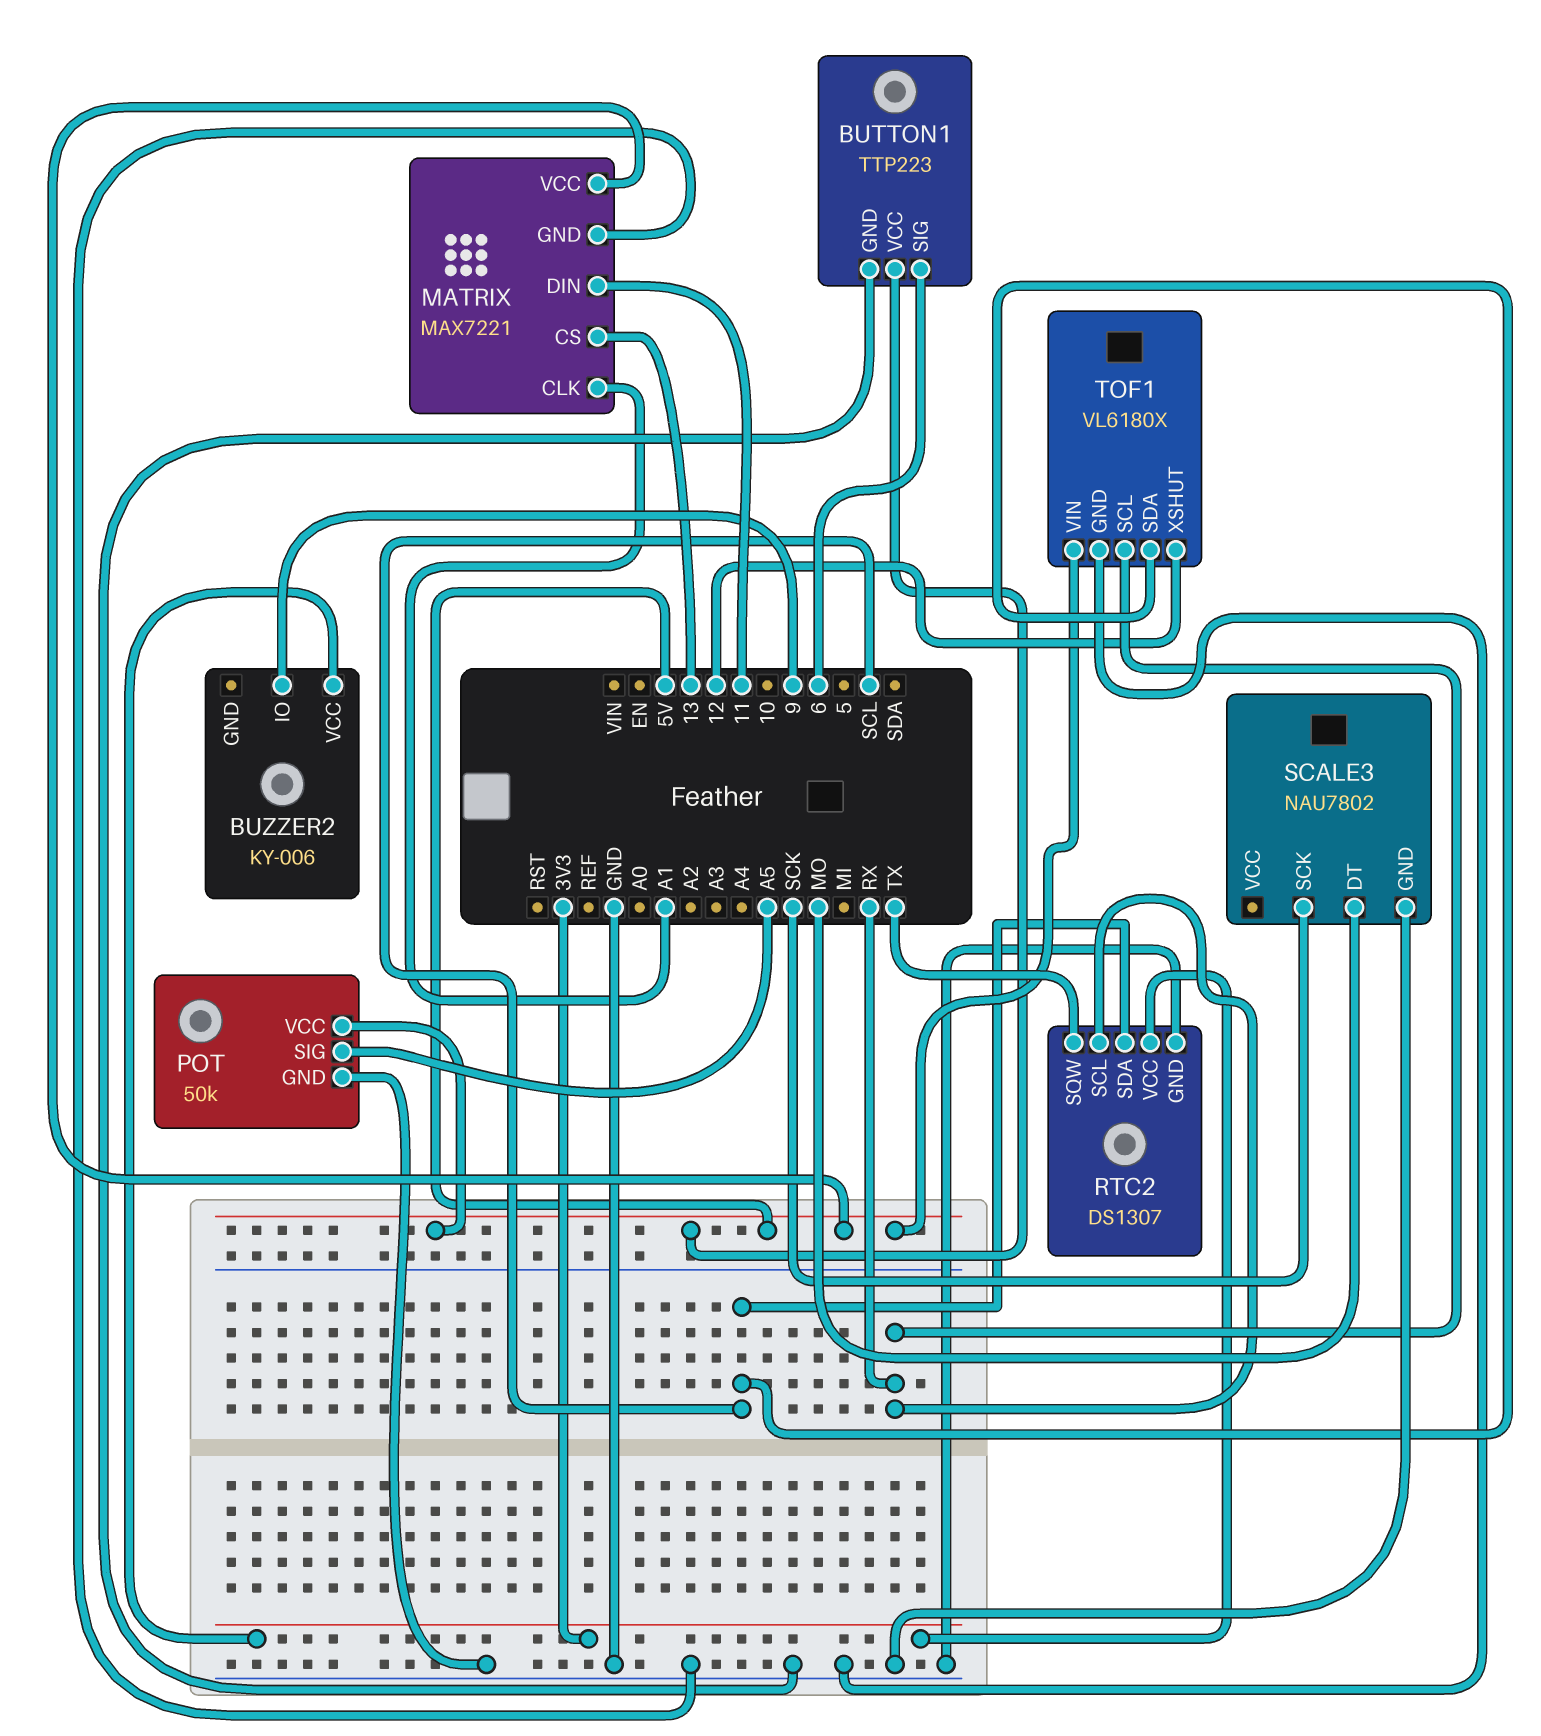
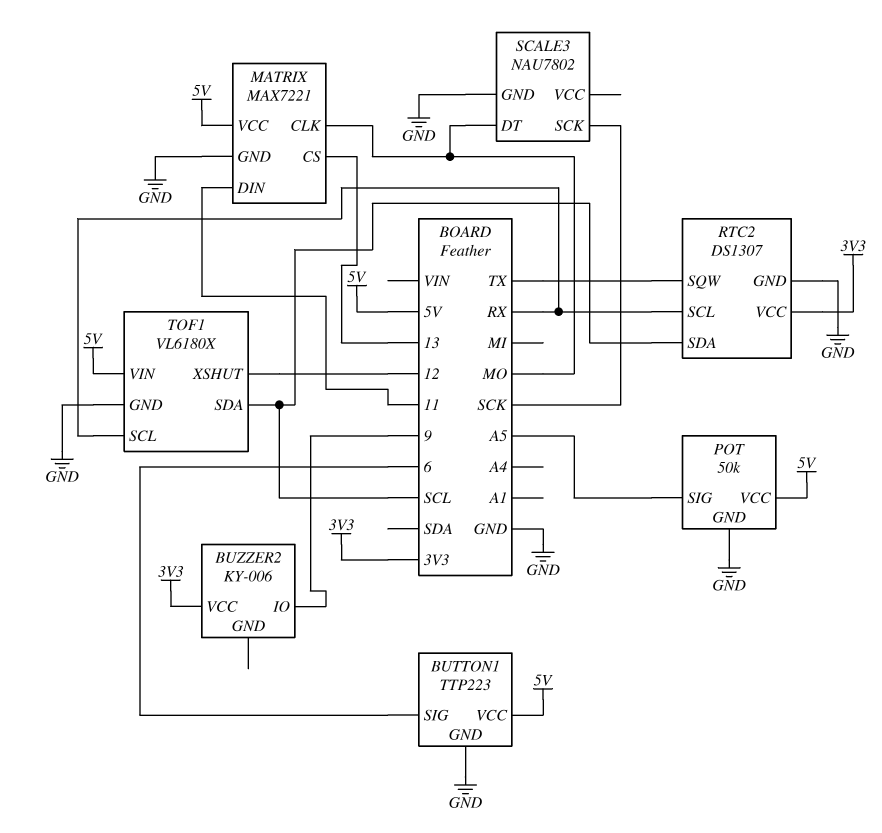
MATRIX pin CLK: A1 -> MO

